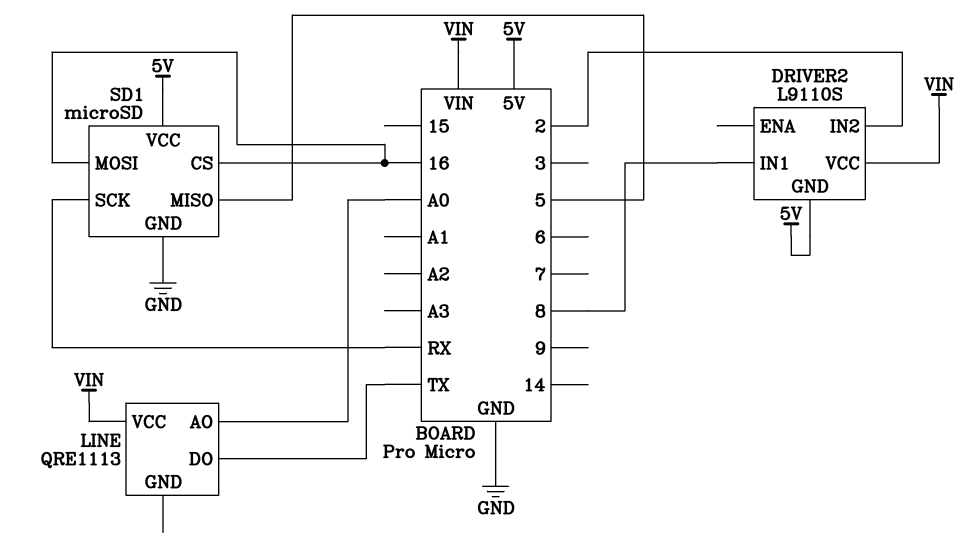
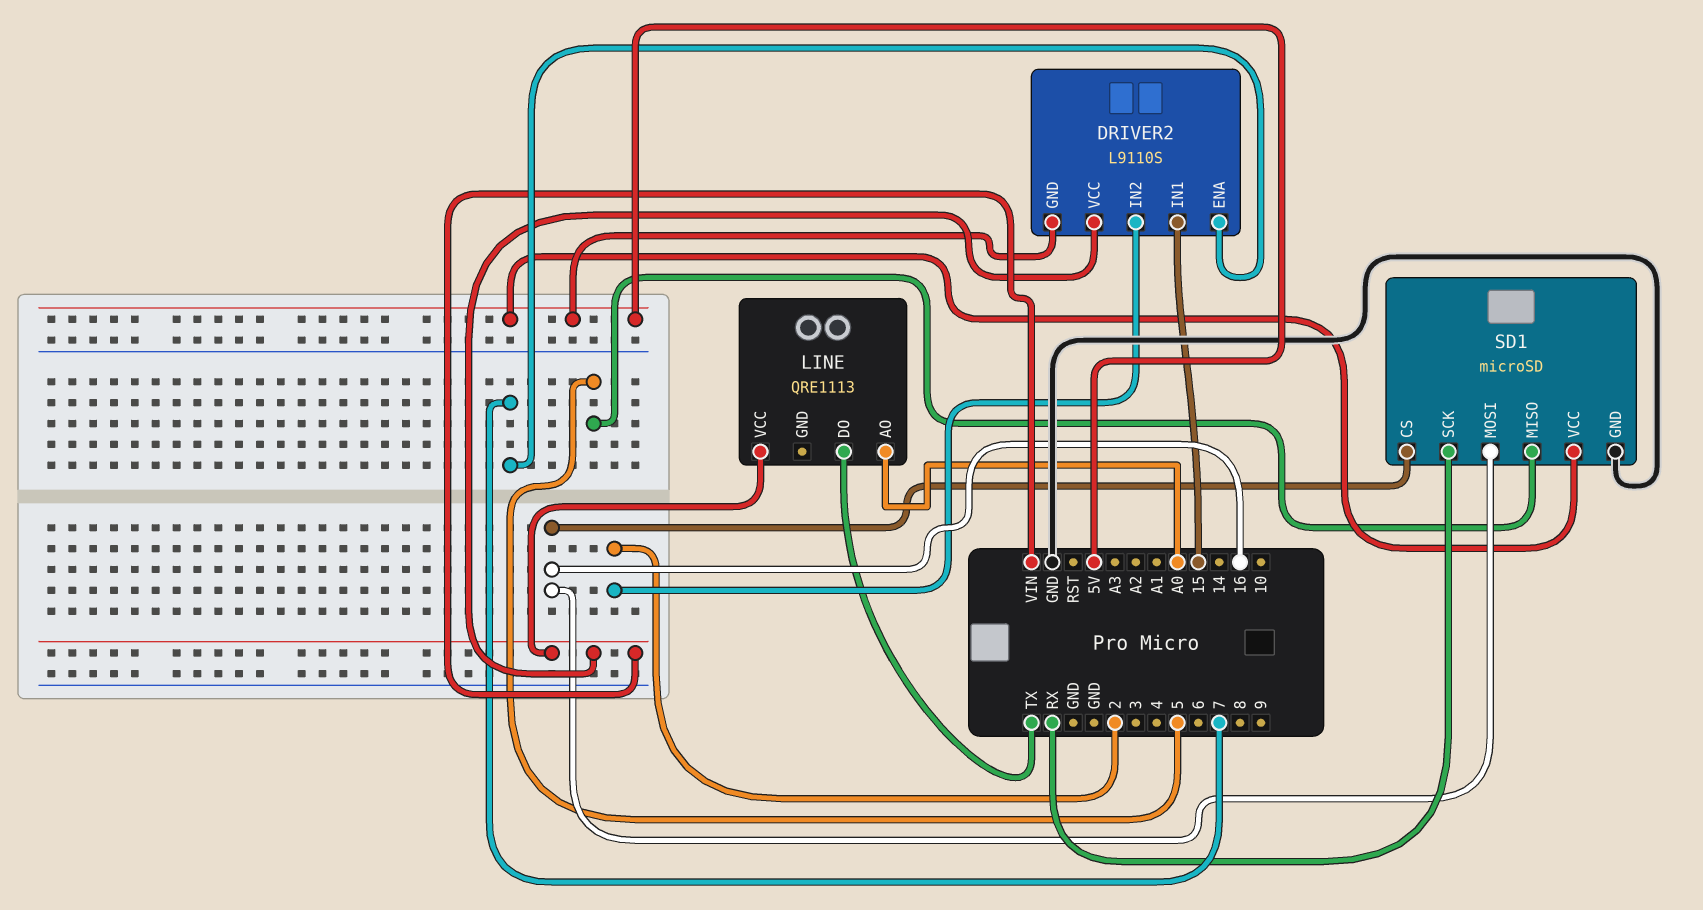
DRIVER2 pin ENA: none -> 7
DRIVER2 pin IN1: 8 -> 15

